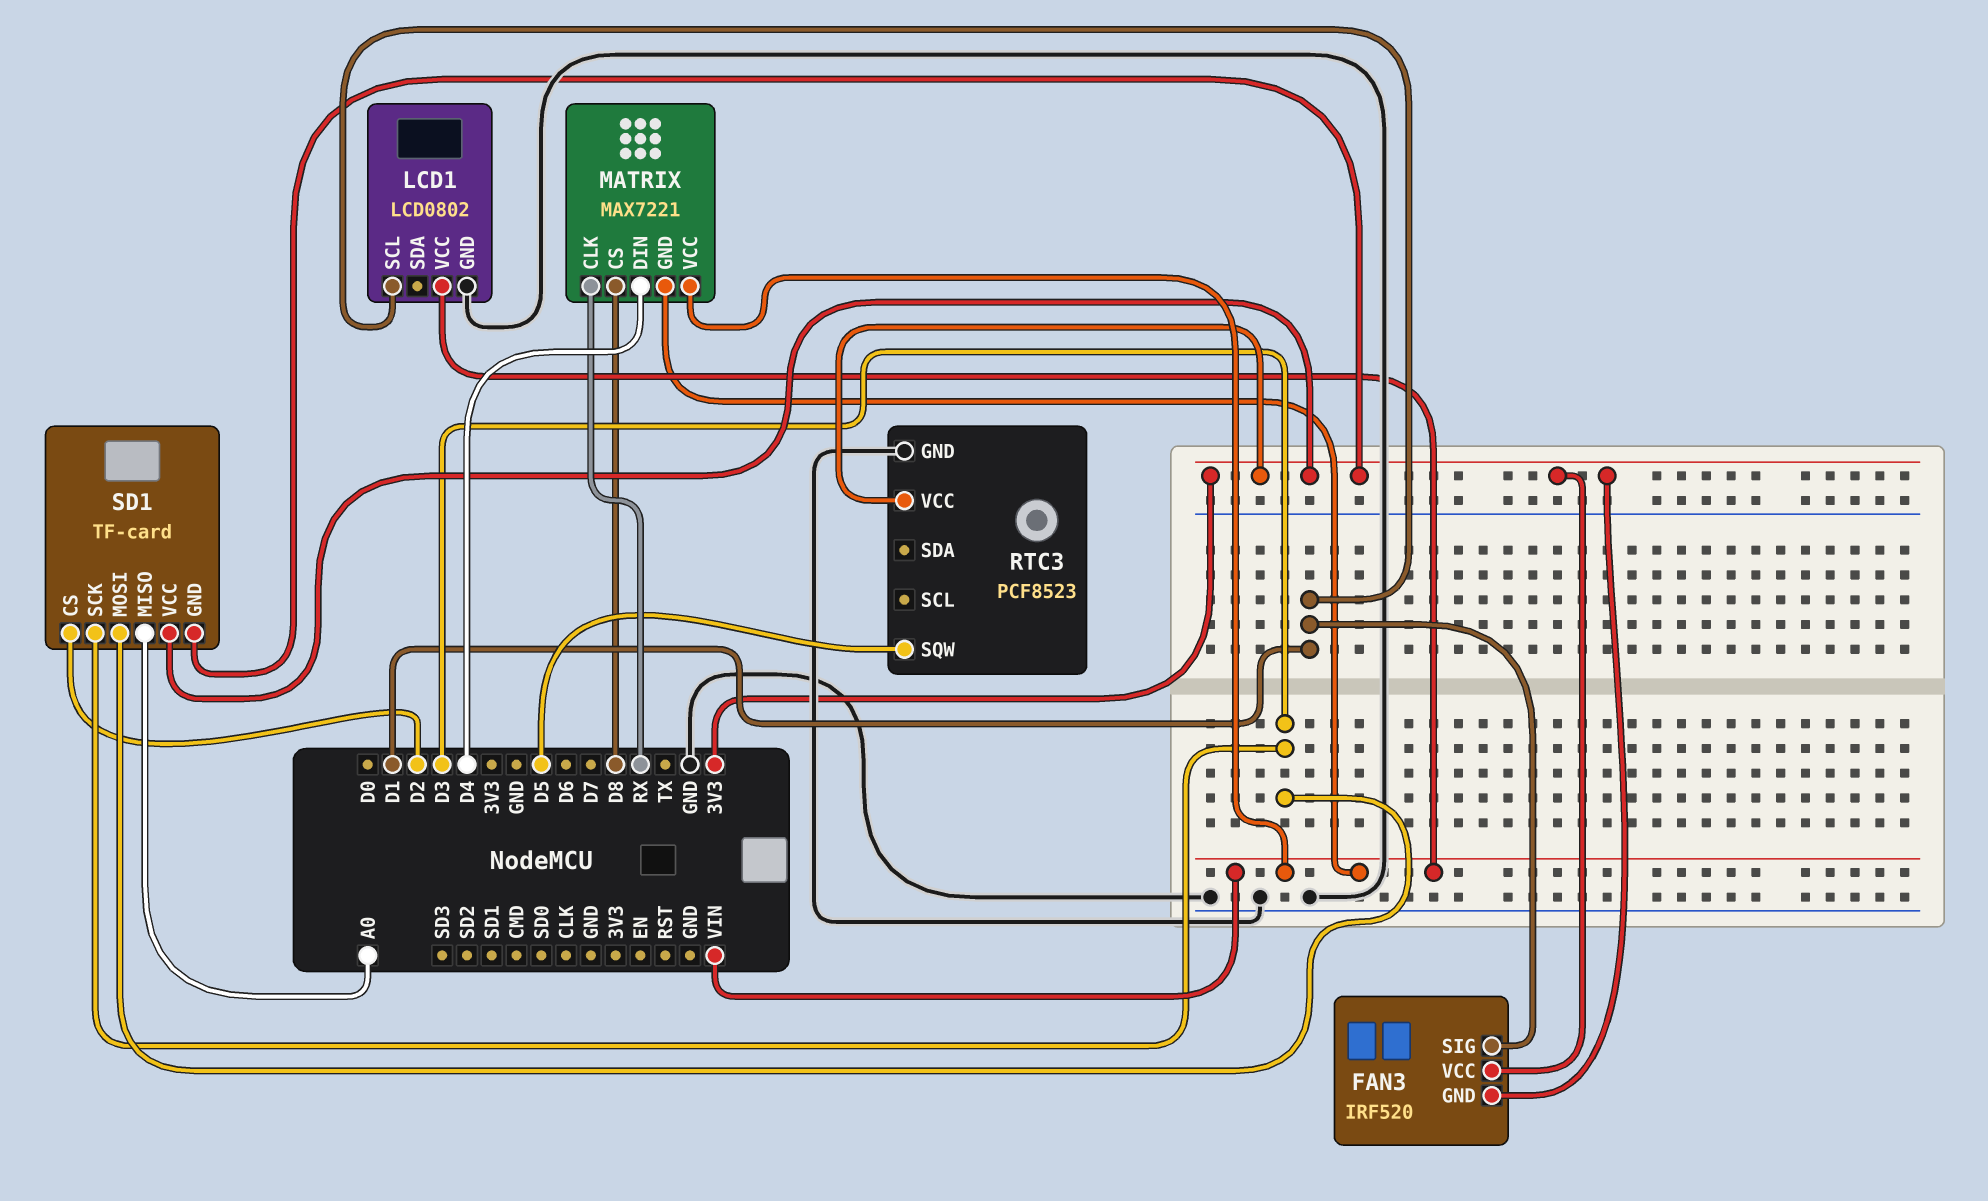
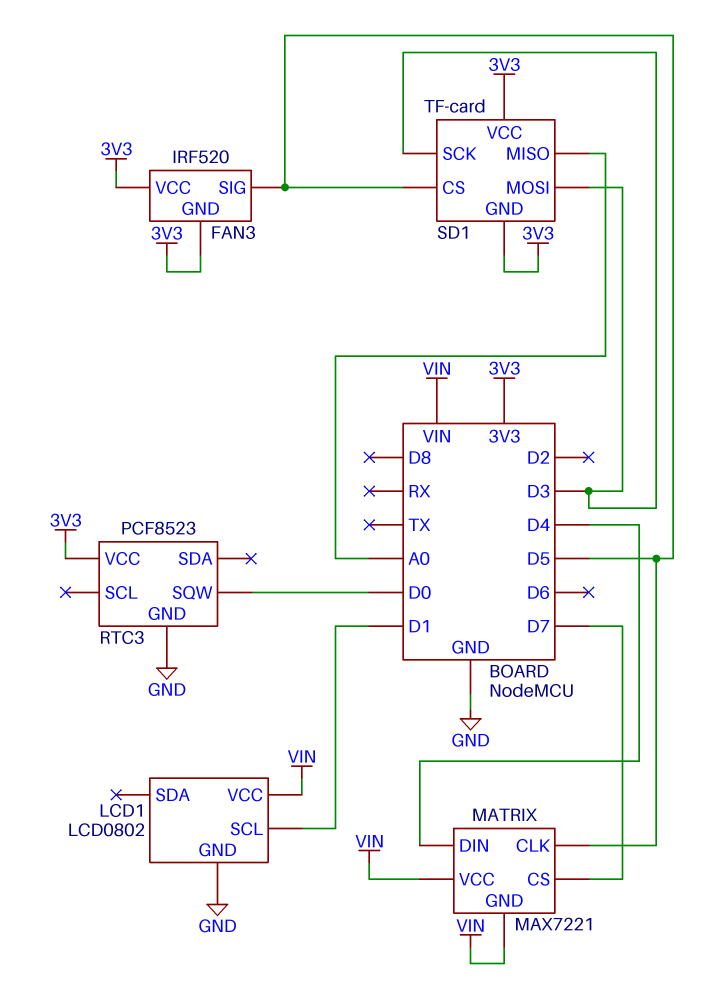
FAN3 pin SIG: D1 -> D5
MATRIX pin CLK: RX -> D5
MATRIX pin CS: D8 -> D7
RTC3 pin SQW: D5 -> D0
SD1 pin CS: D2 -> D5

